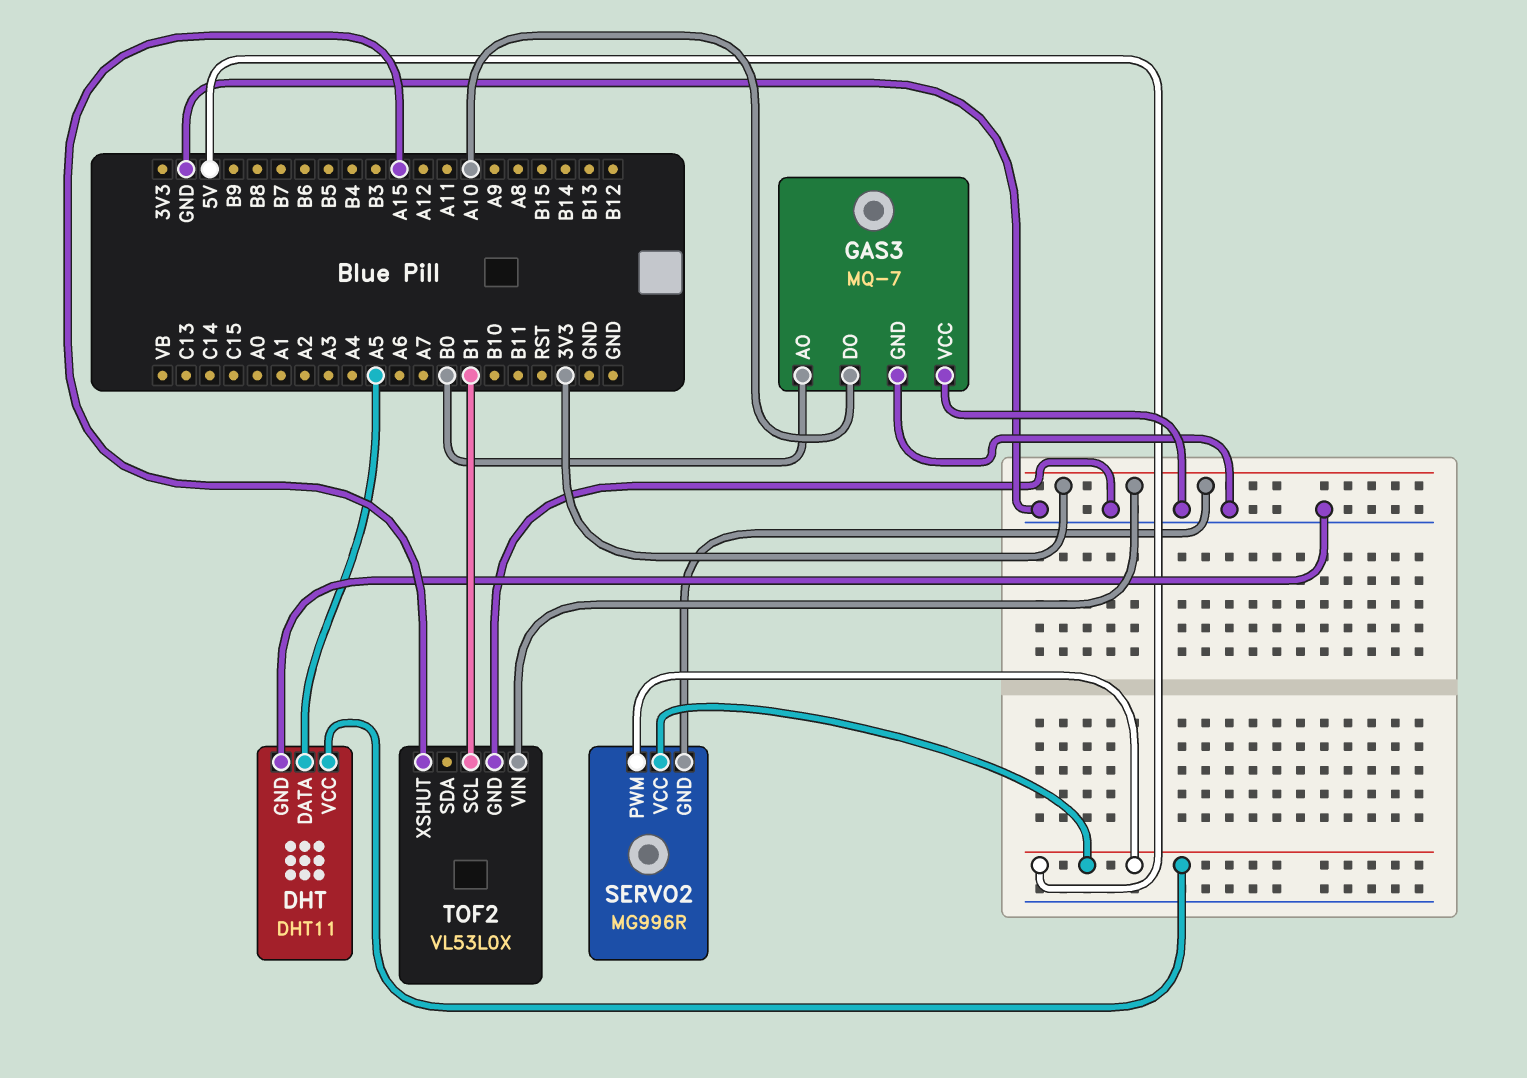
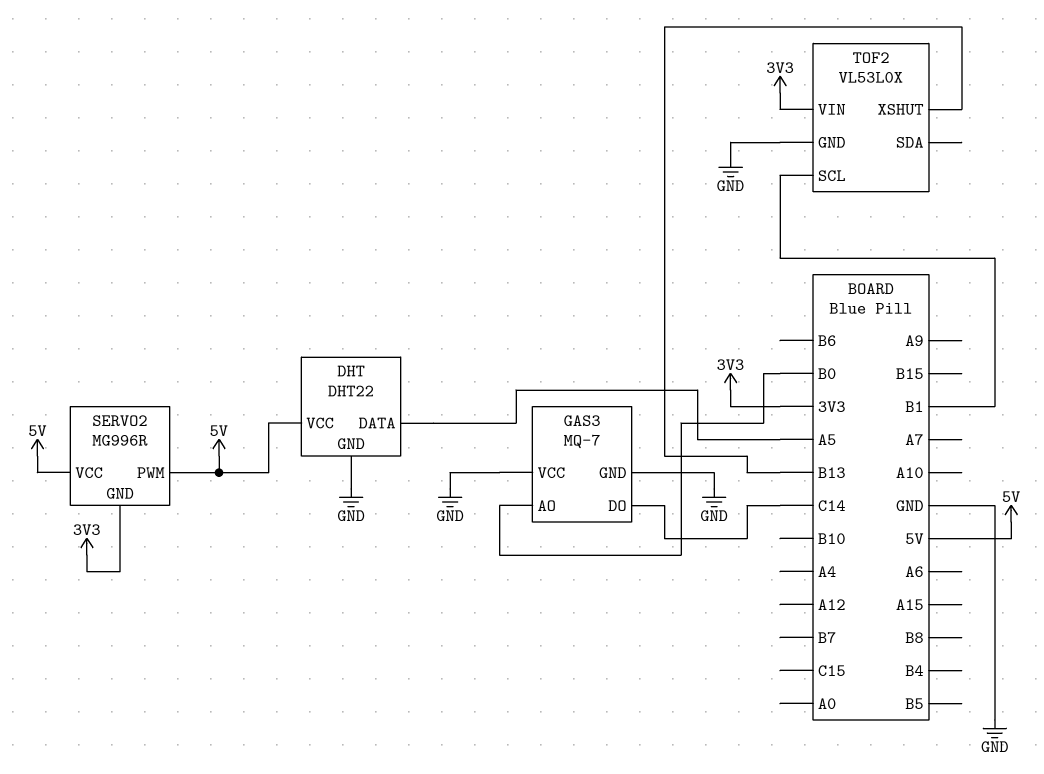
DHT: DHT11 -> DHT22
GAS3 pin DO: A10 -> C14
TOF2 pin XSHUT: A15 -> B13

